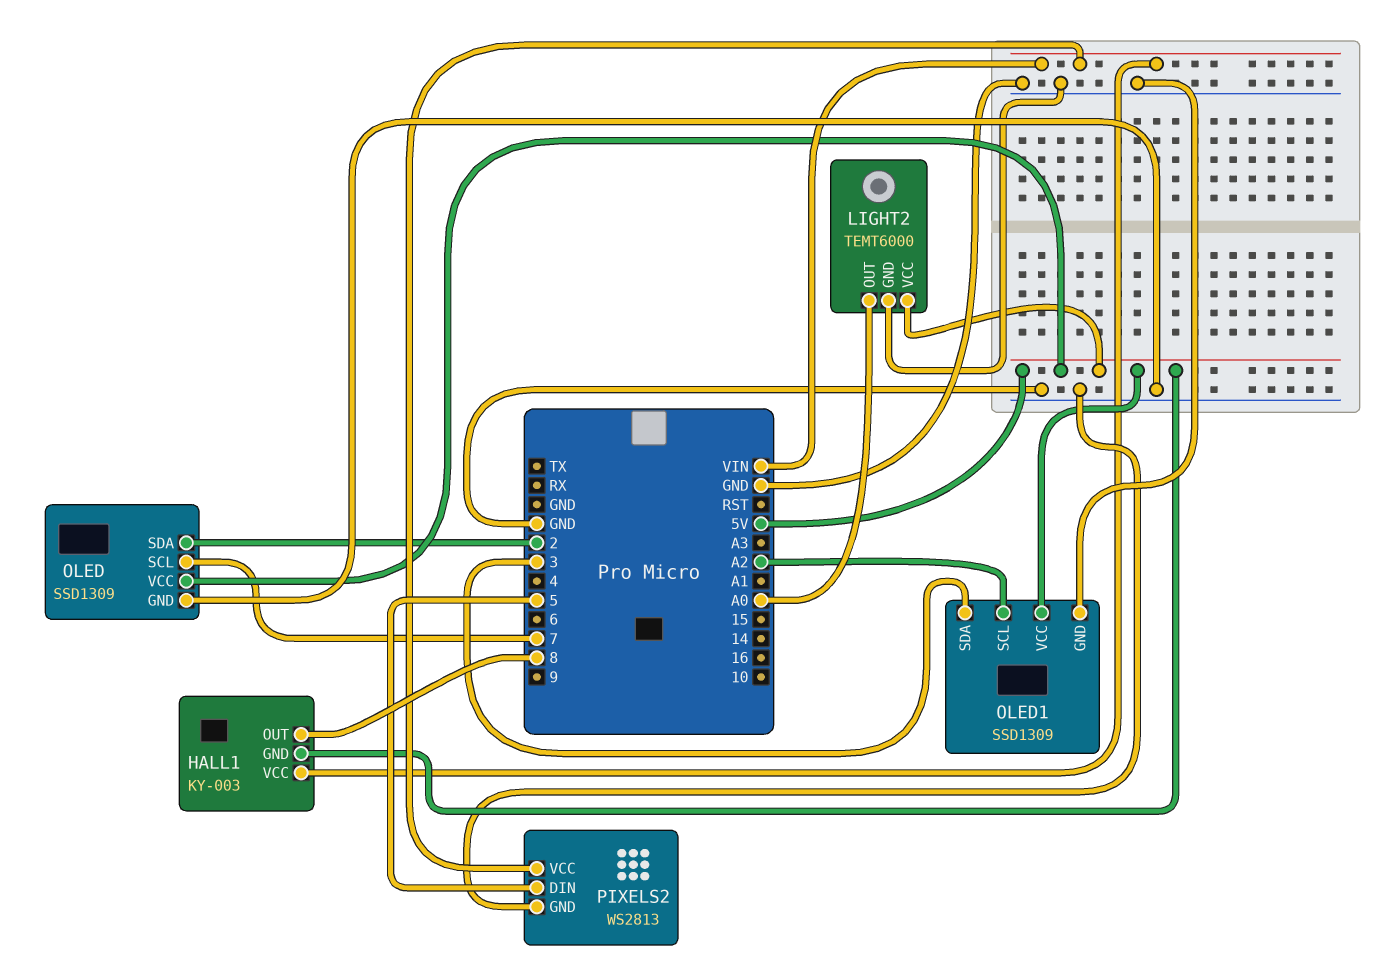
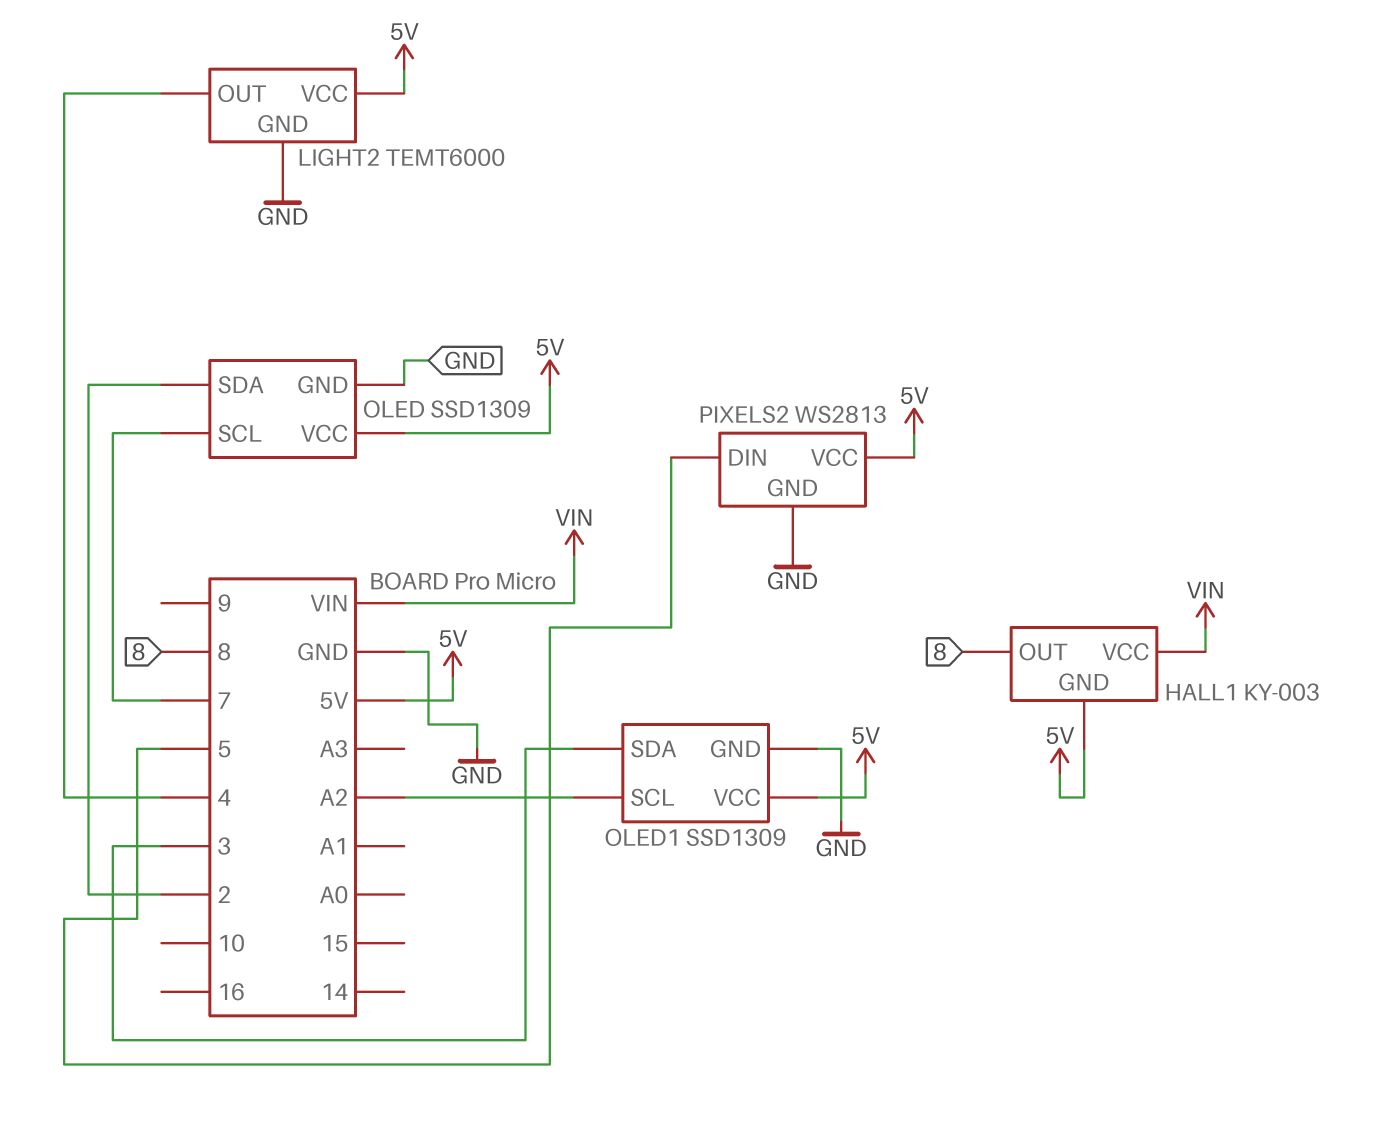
LIGHT2 pin OUT: A0 -> 4
PIXELS2 pin VCC: VIN -> 5V

